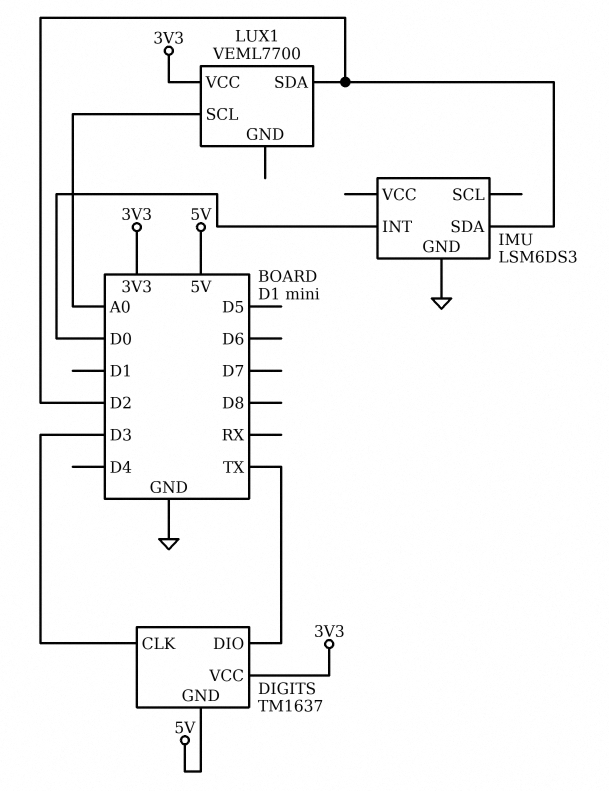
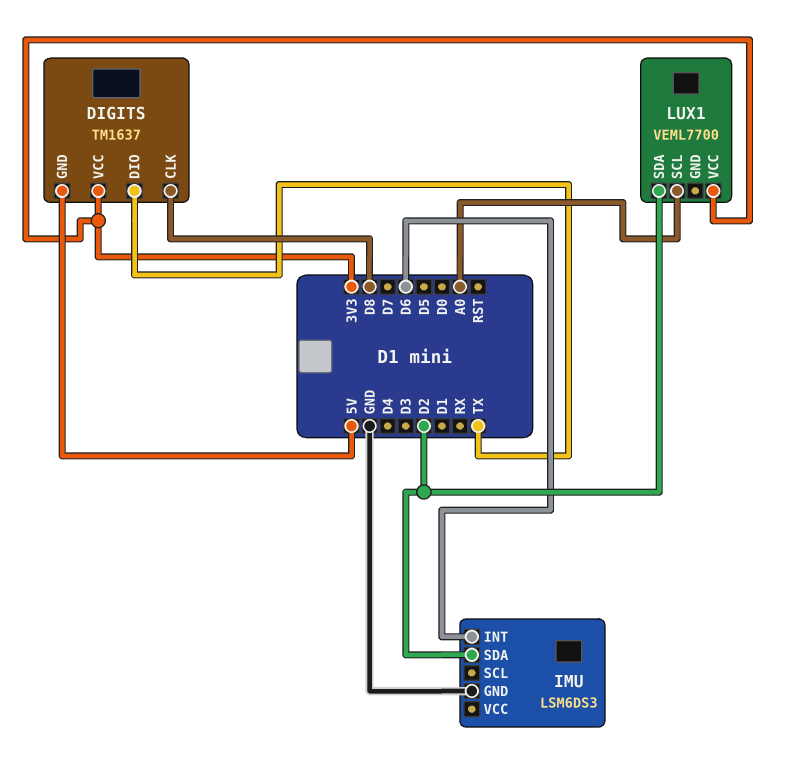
DIGITS pin CLK: D3 -> D8
IMU pin INT: D0 -> D6

